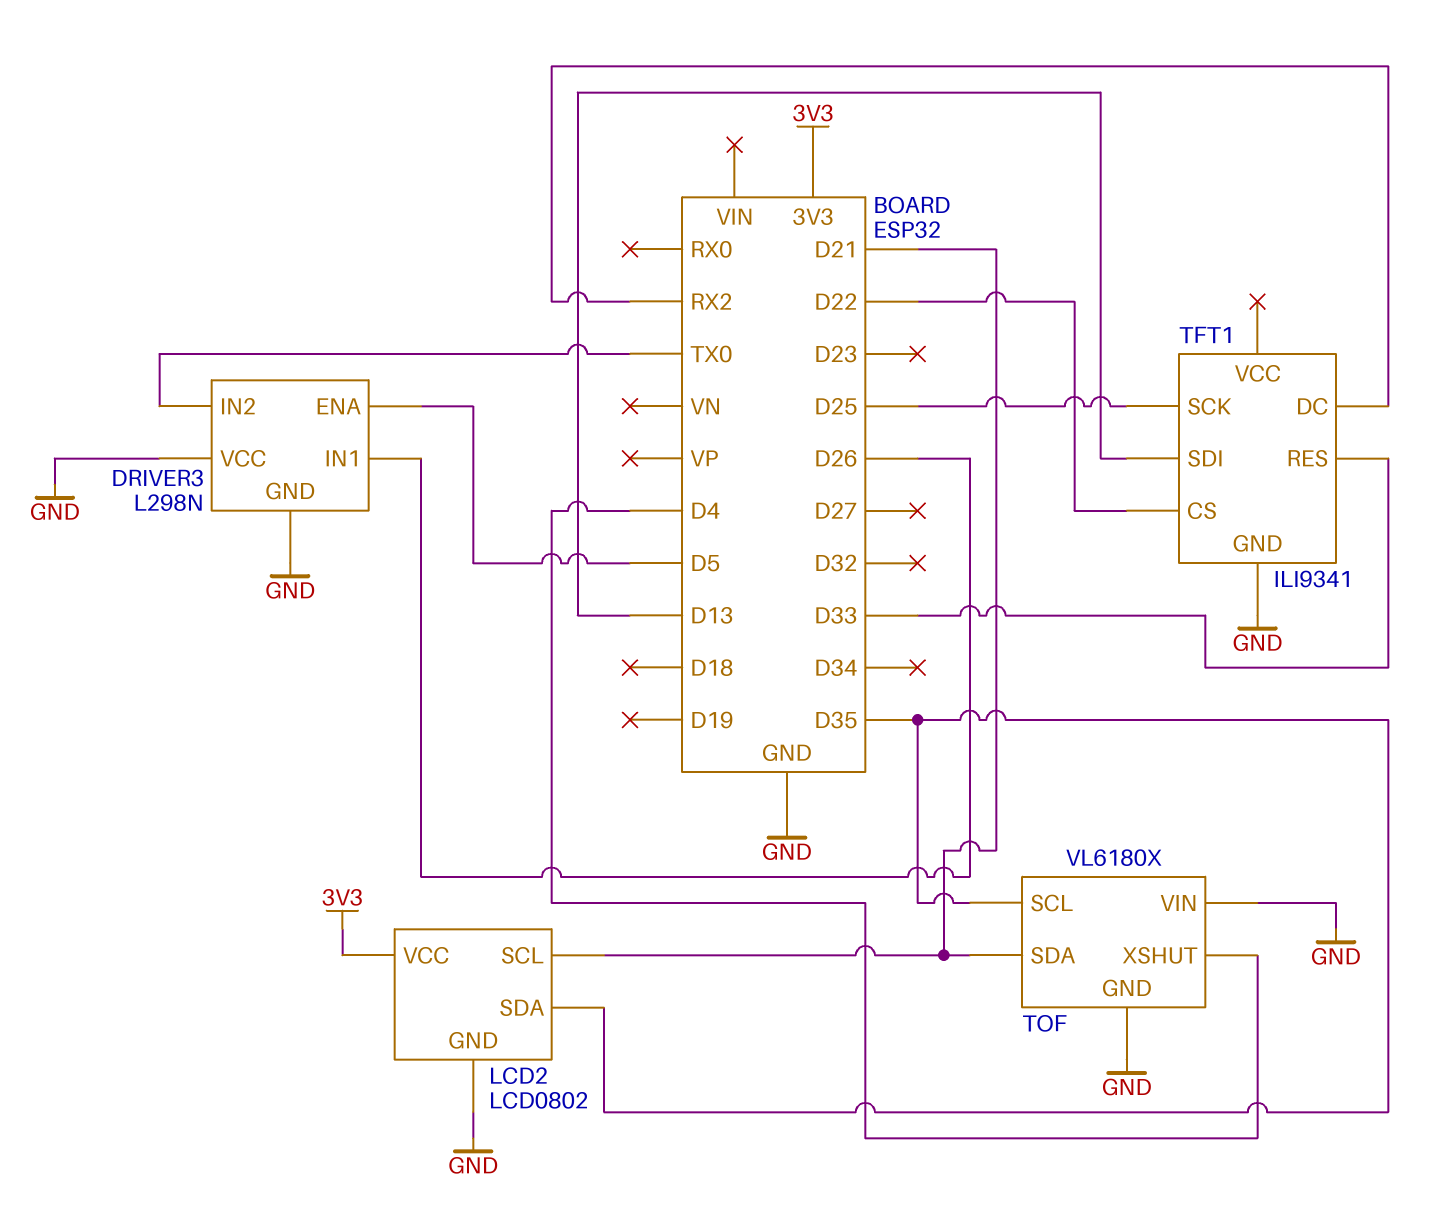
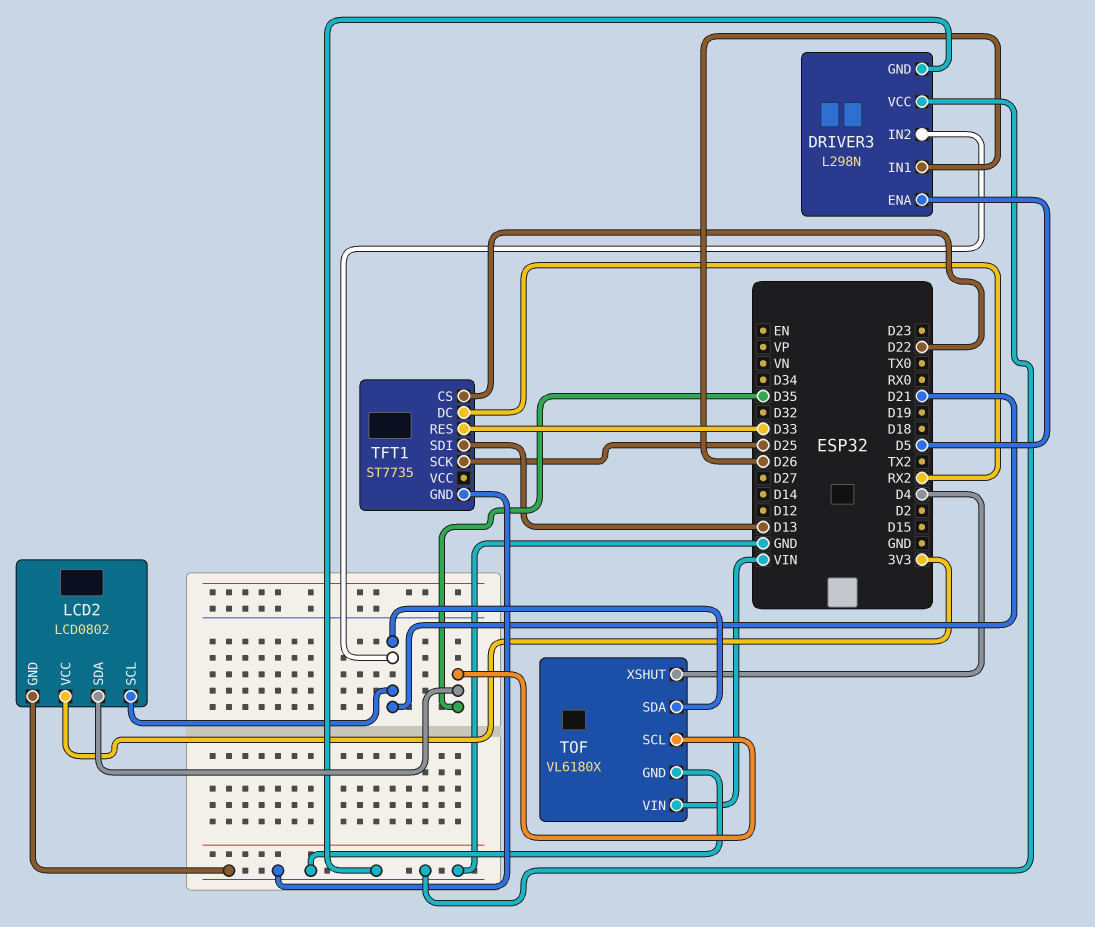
DRIVER3 pin IN2: TX0 -> D21
TFT1: ILI9341 -> ST7735
TOF pin VIN: GND -> VIN

